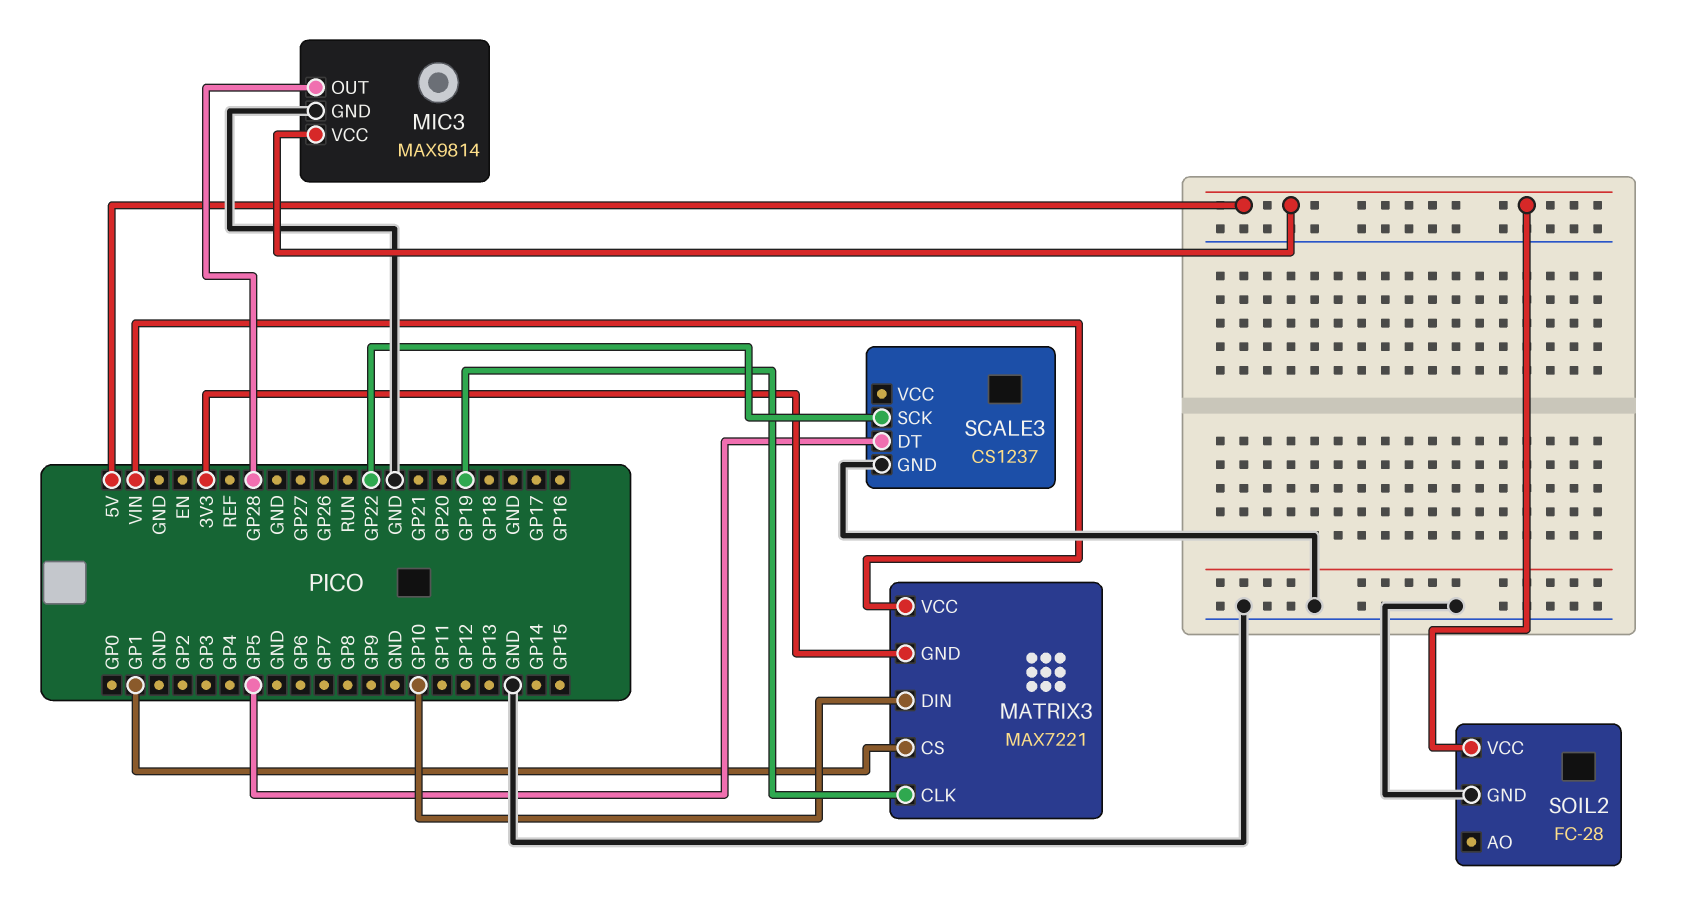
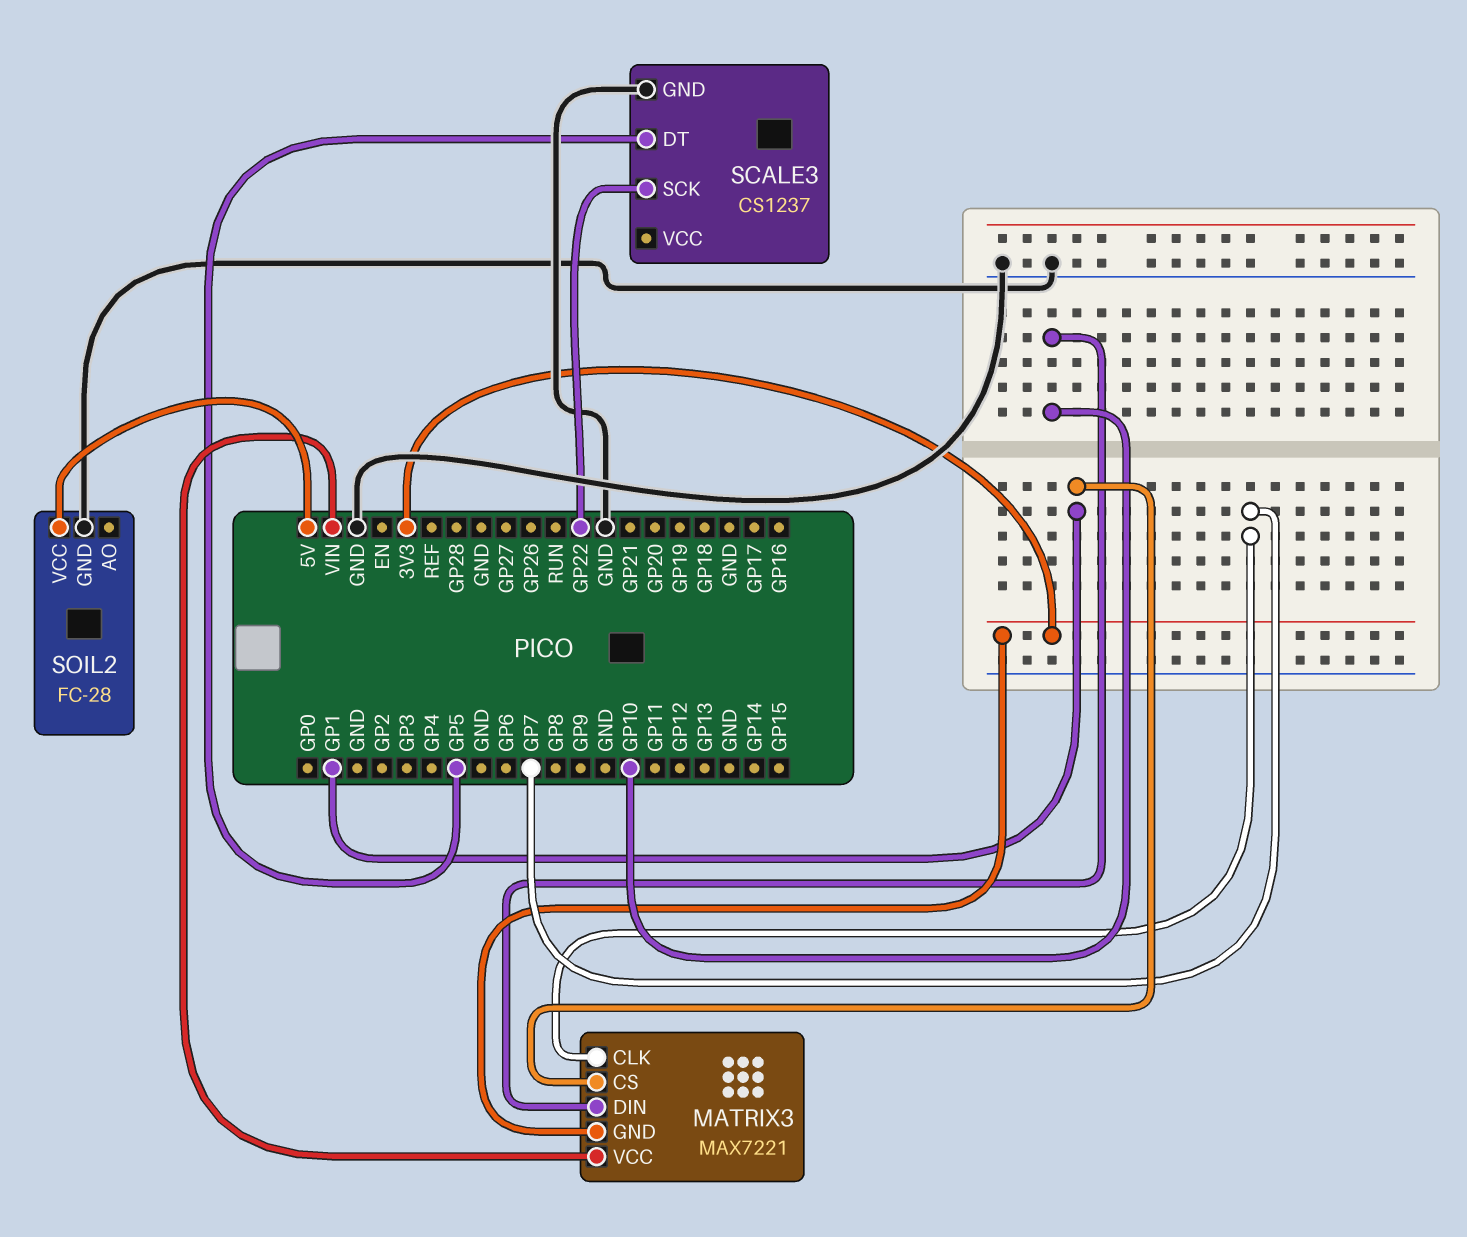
MATRIX3 pin CLK: GP19 -> GP7
MIC3: MAX9814 -> none
MIC3 pin GND: GND -> none
MIC3 pin OUT: GP28 -> none
MIC3 pin VCC: 5V -> none

